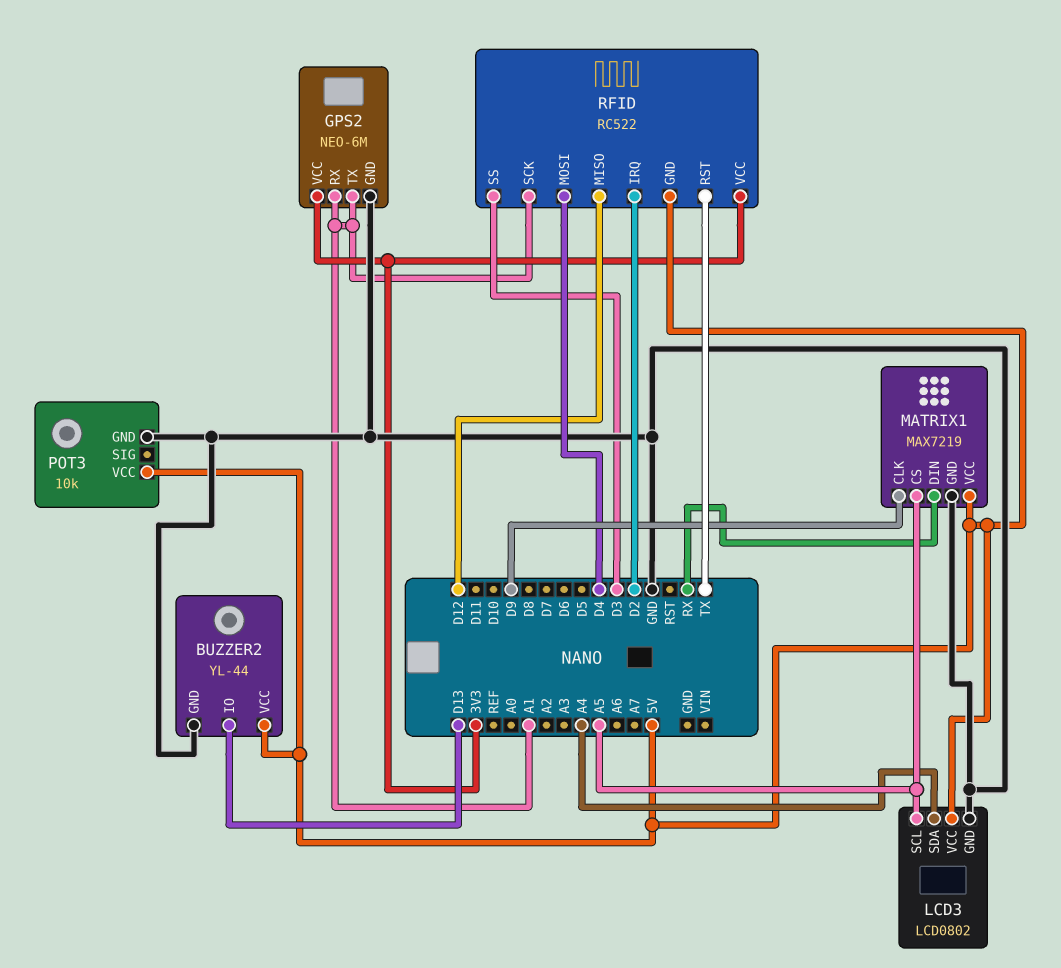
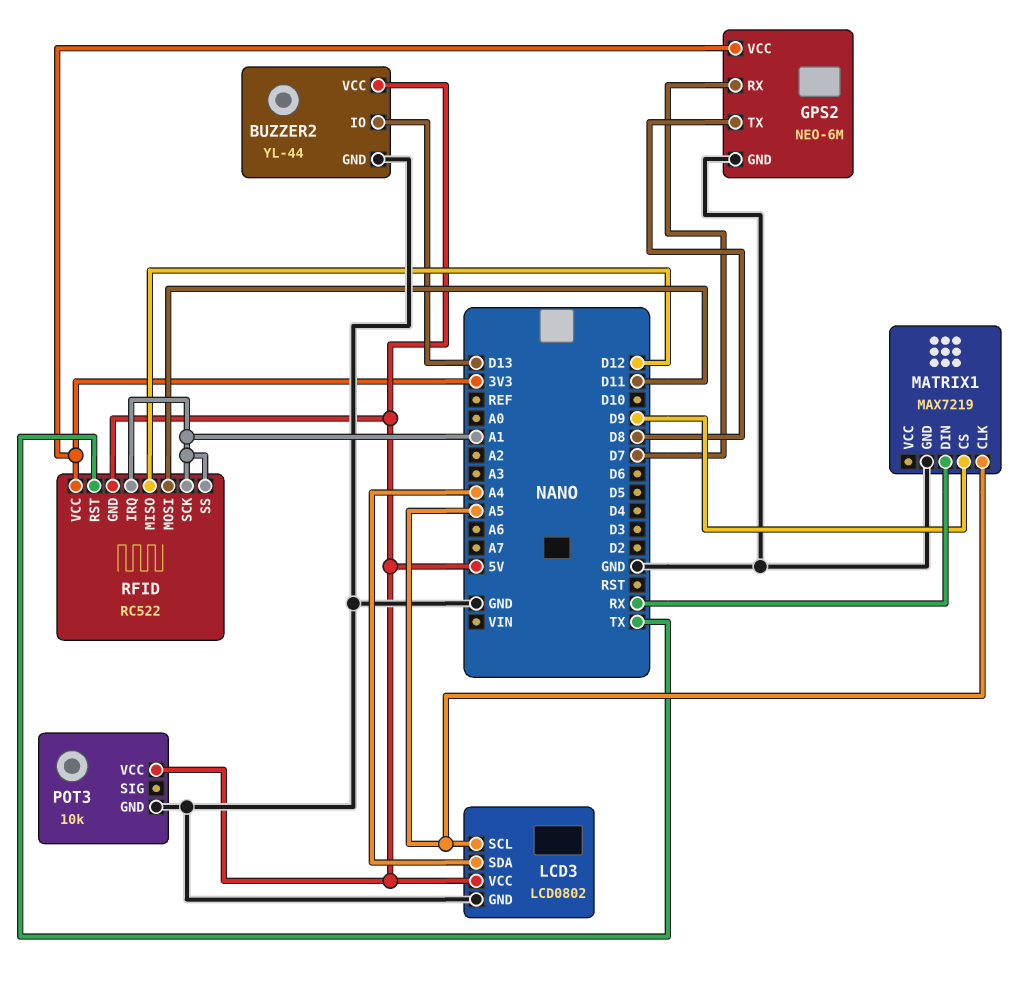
GPS2 pin RX: A1 -> D7
GPS2 pin TX: A1 -> D8
MATRIX1 pin CLK: D9 -> A5
MATRIX1 pin CS: A5 -> D9
MATRIX1 pin VCC: 5V -> none
RFID pin IRQ: D2 -> A1
RFID pin MOSI: D4 -> D11
RFID pin SS: D3 -> A1

